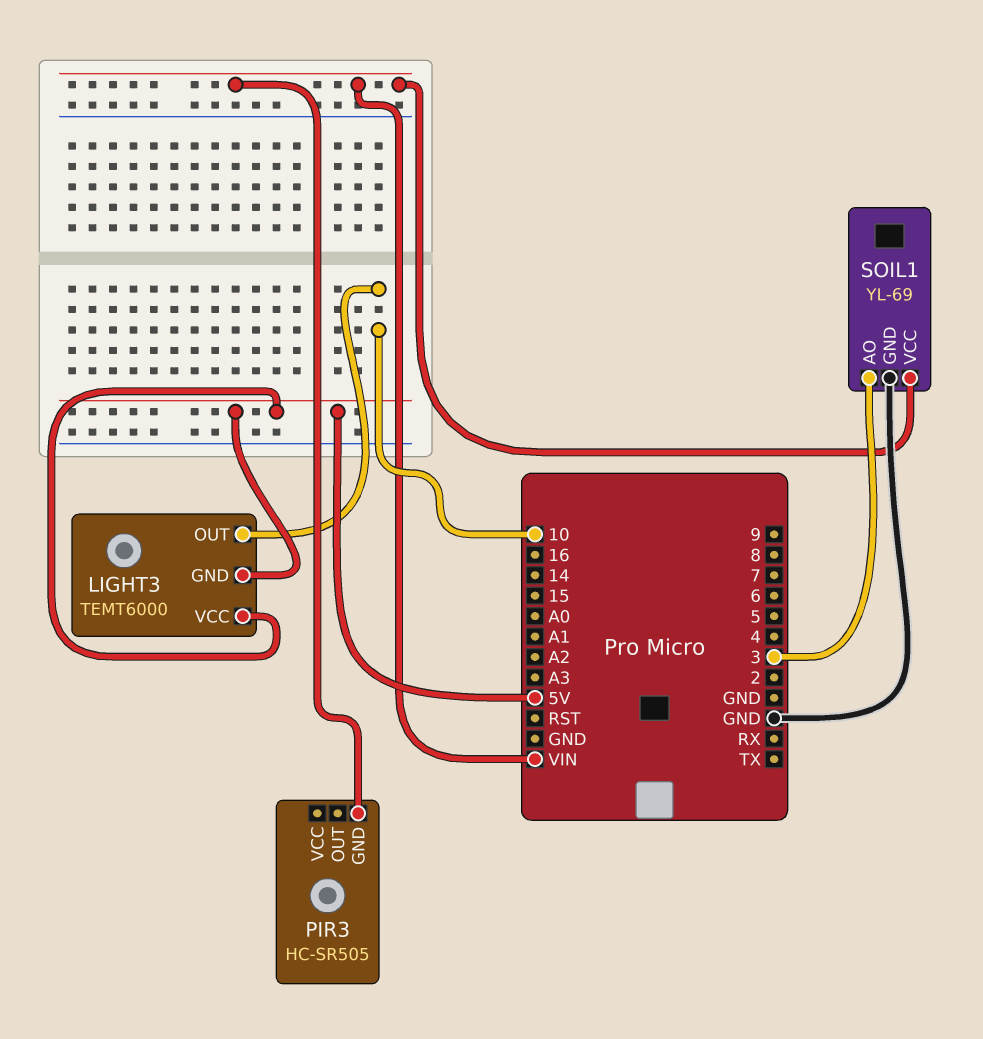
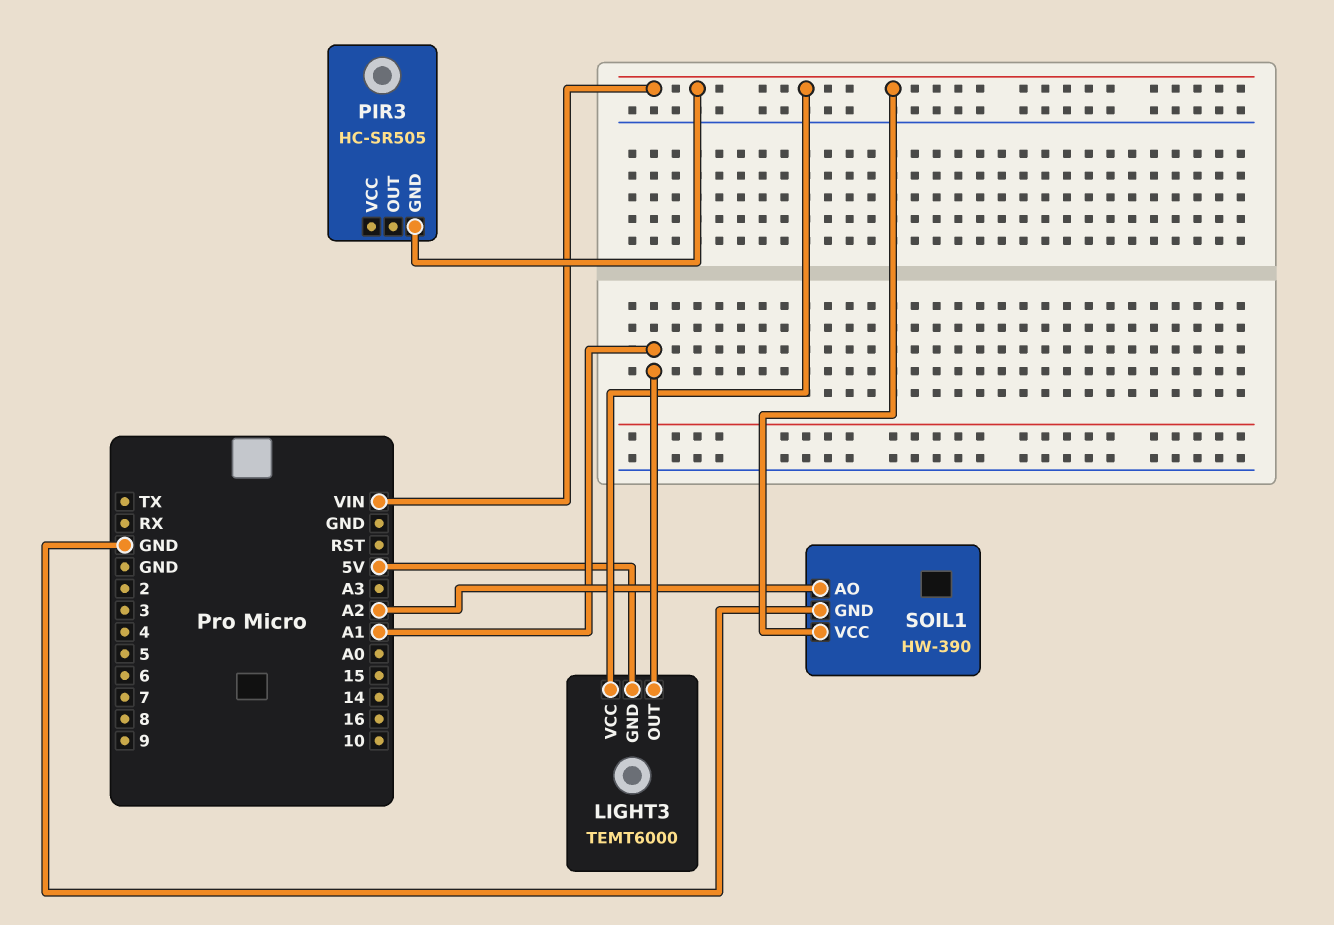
LIGHT3 pin OUT: 10 -> A1
LIGHT3 pin VCC: 5V -> VIN
SOIL1: YL-69 -> HW-390
SOIL1 pin AO: 3 -> A2

